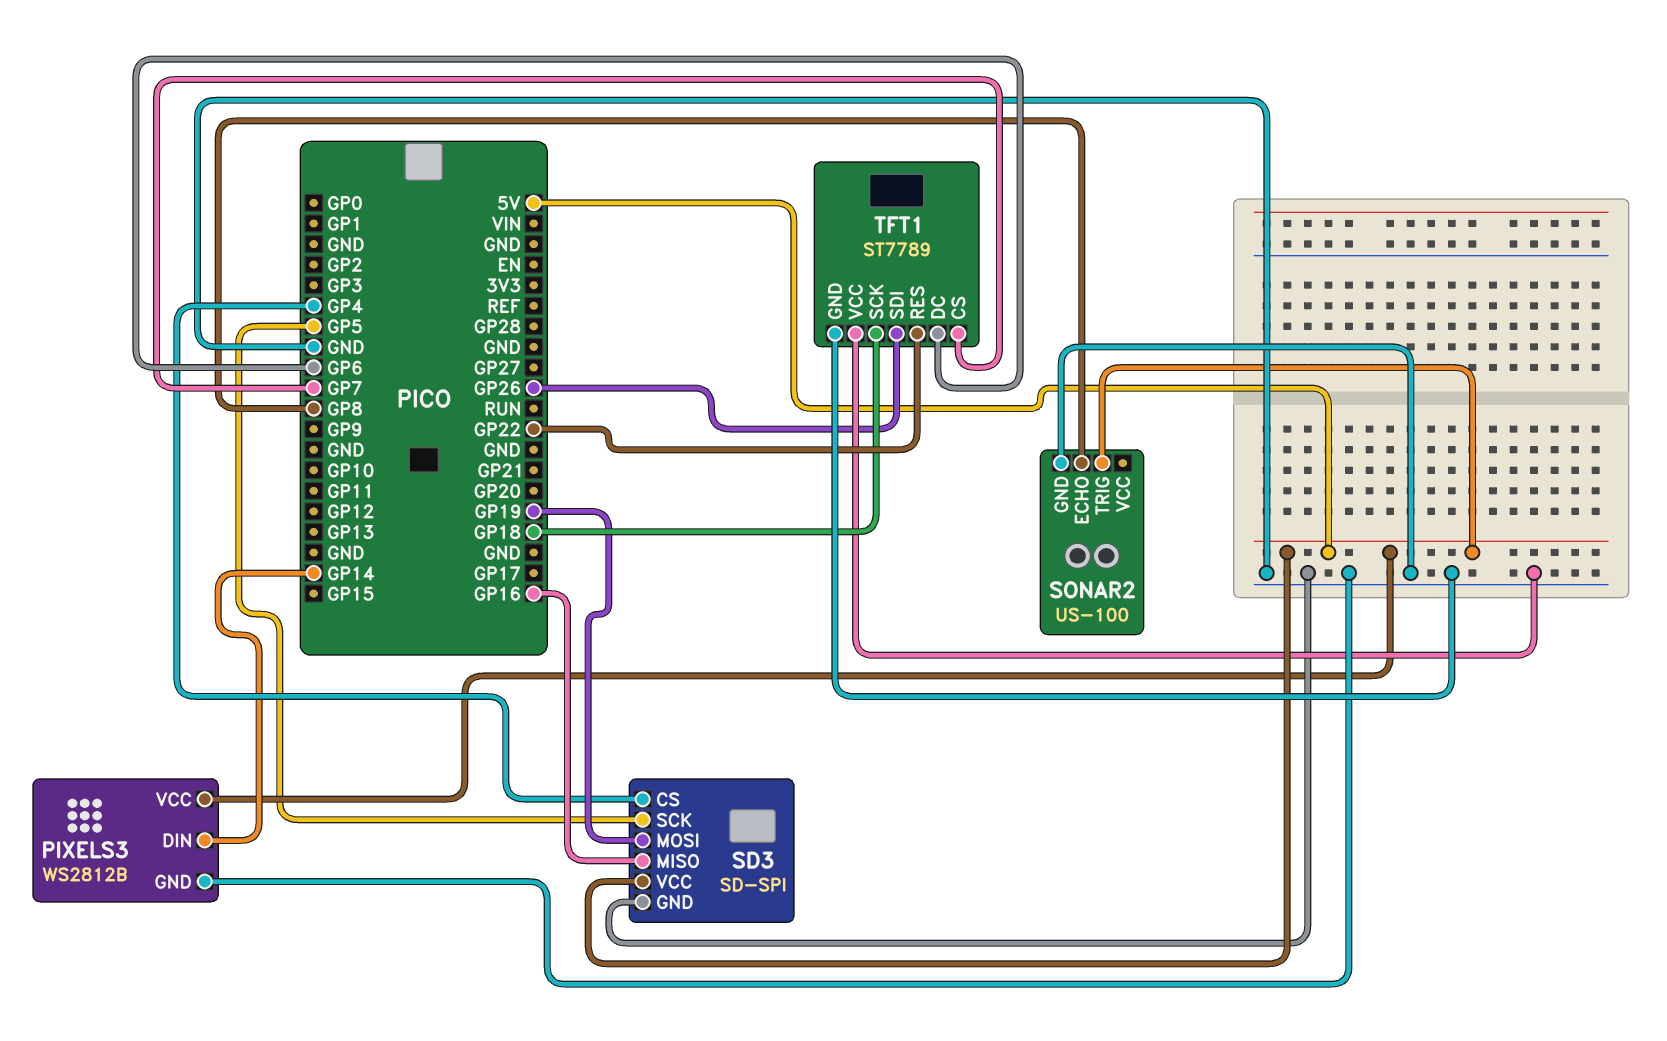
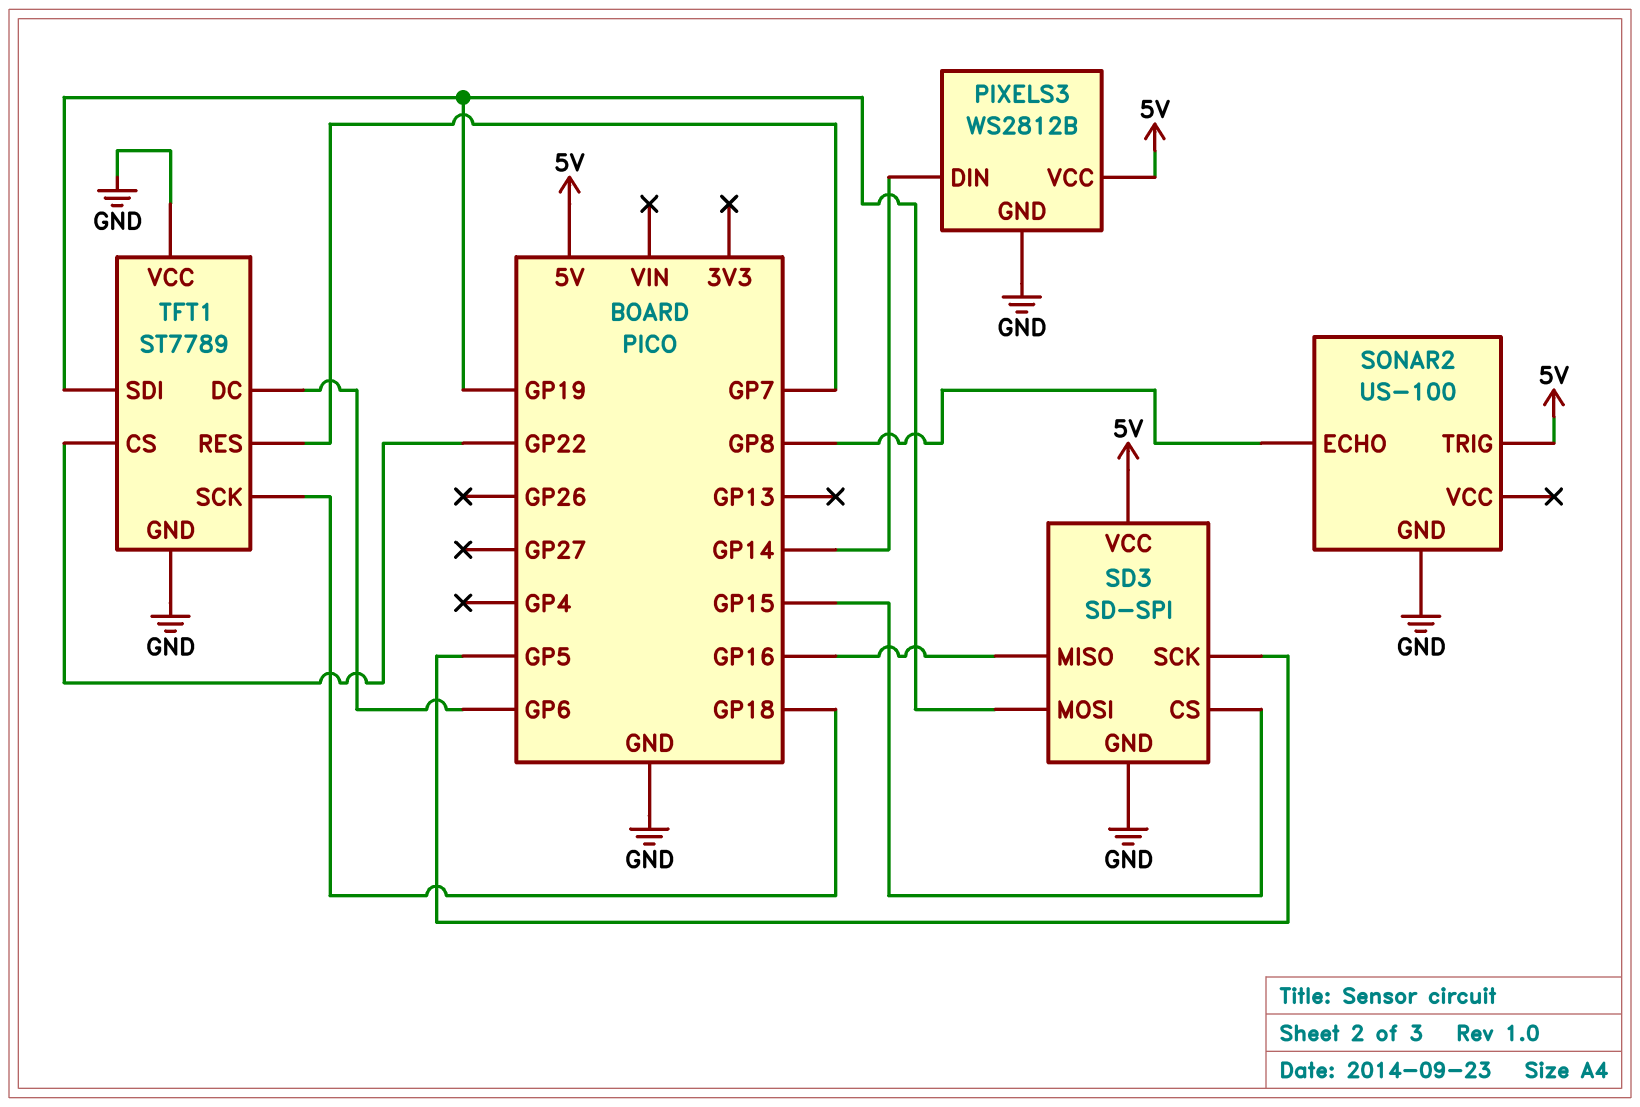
SD3 pin CS: GP4 -> GP15
TFT1 pin CS: GP7 -> GP22
TFT1 pin RES: GP22 -> GP7
TFT1 pin SDI: GP26 -> GP19

